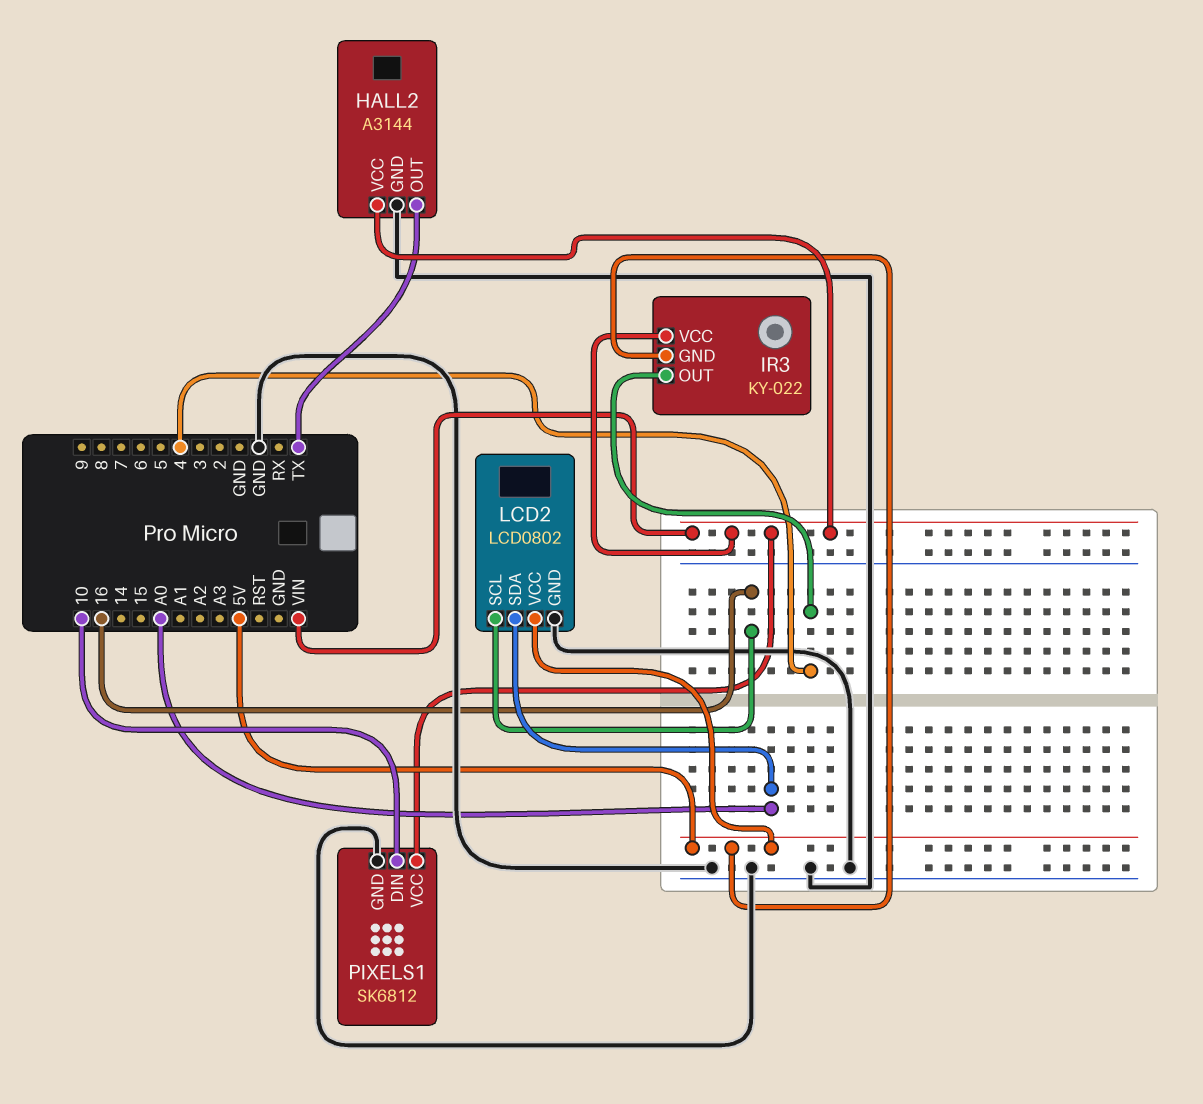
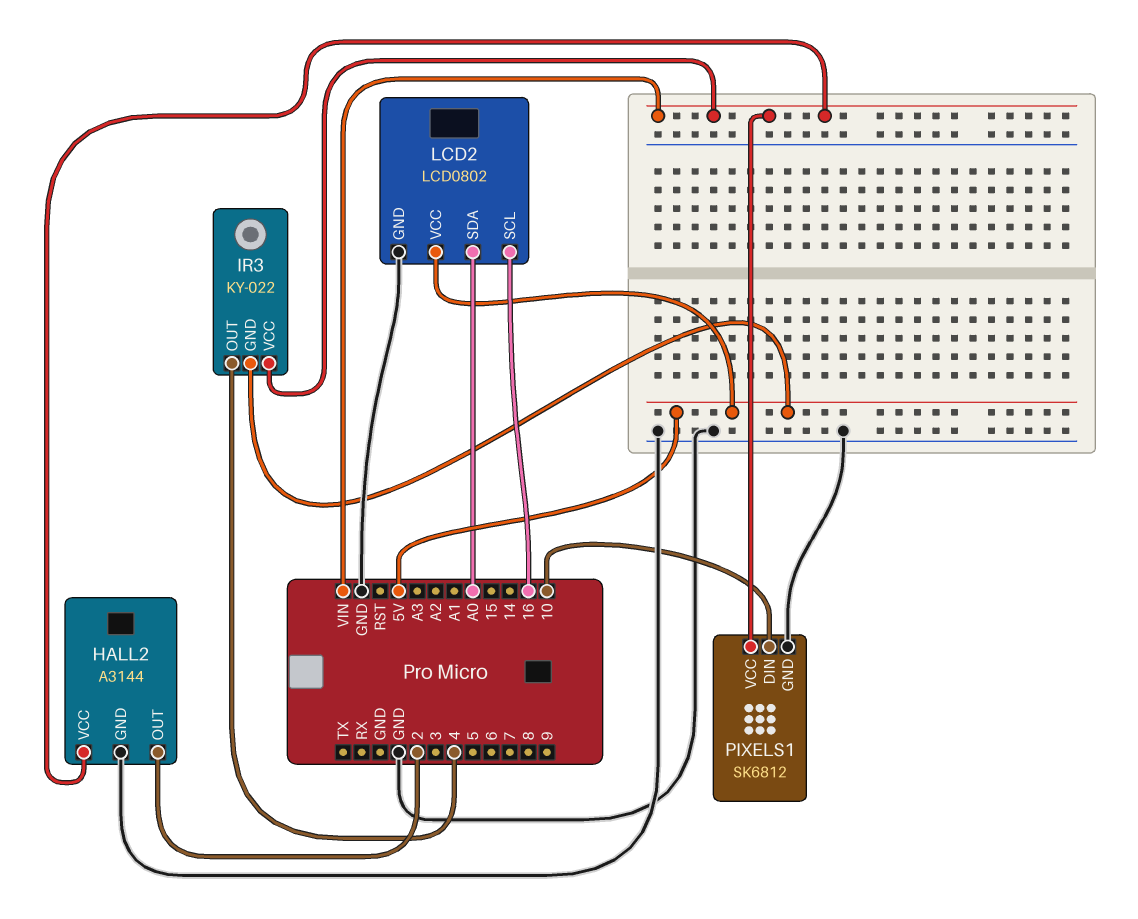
HALL2 pin OUT: TX -> 2

